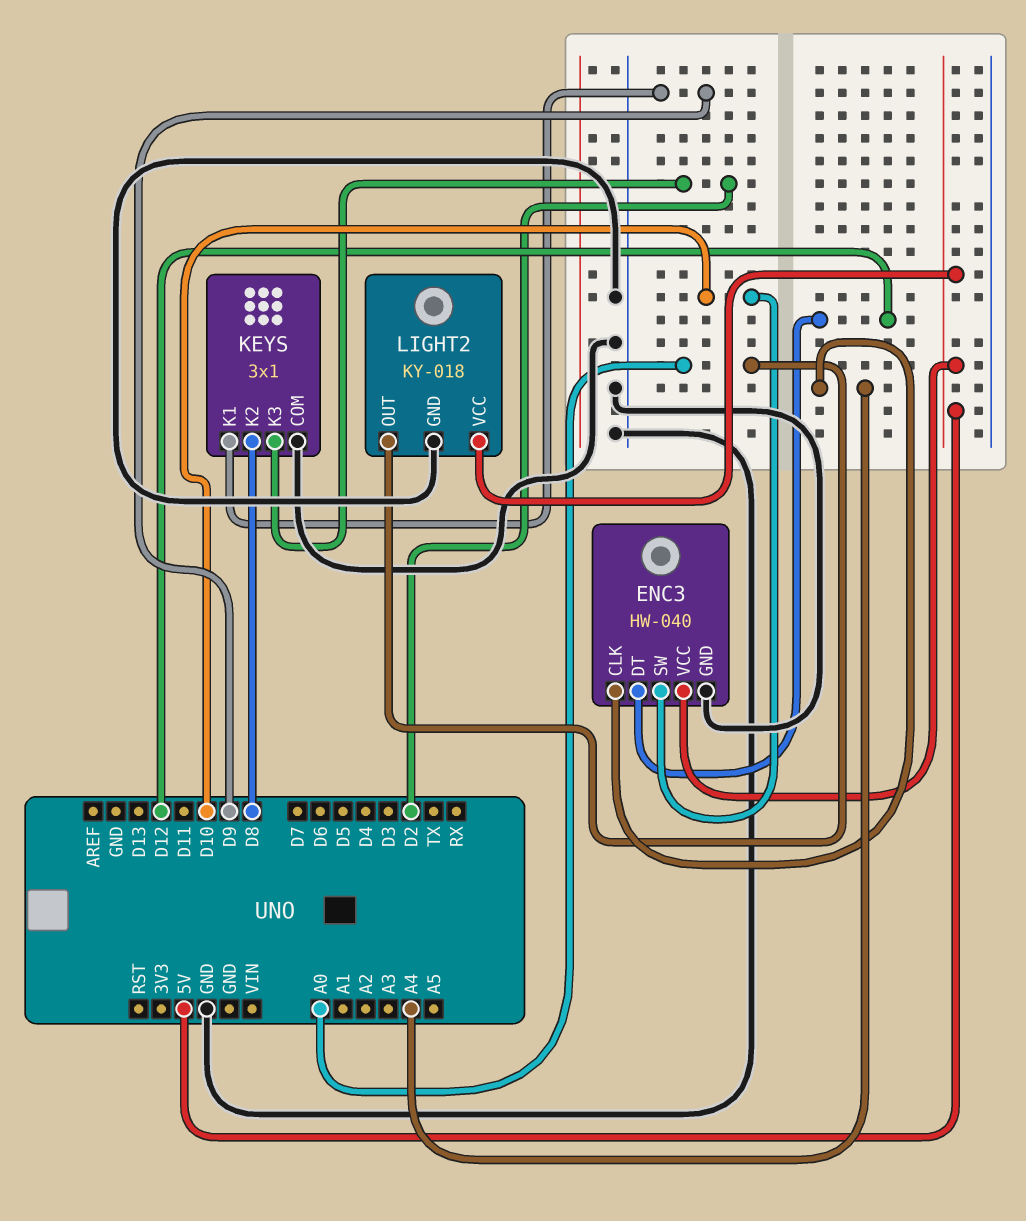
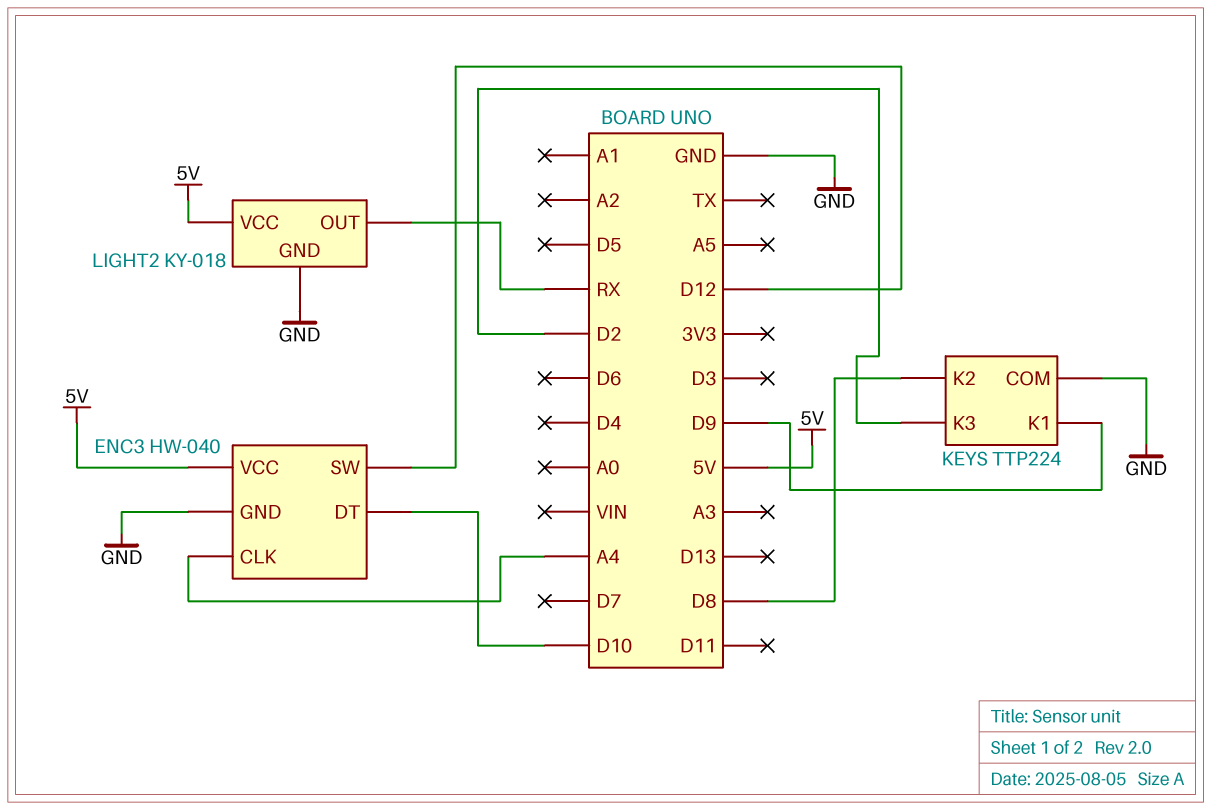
ENC3 pin DT: D12 -> D10
ENC3 pin SW: D10 -> D12
KEYS: 3x1 -> TTP224
LIGHT2 pin OUT: A0 -> RX

